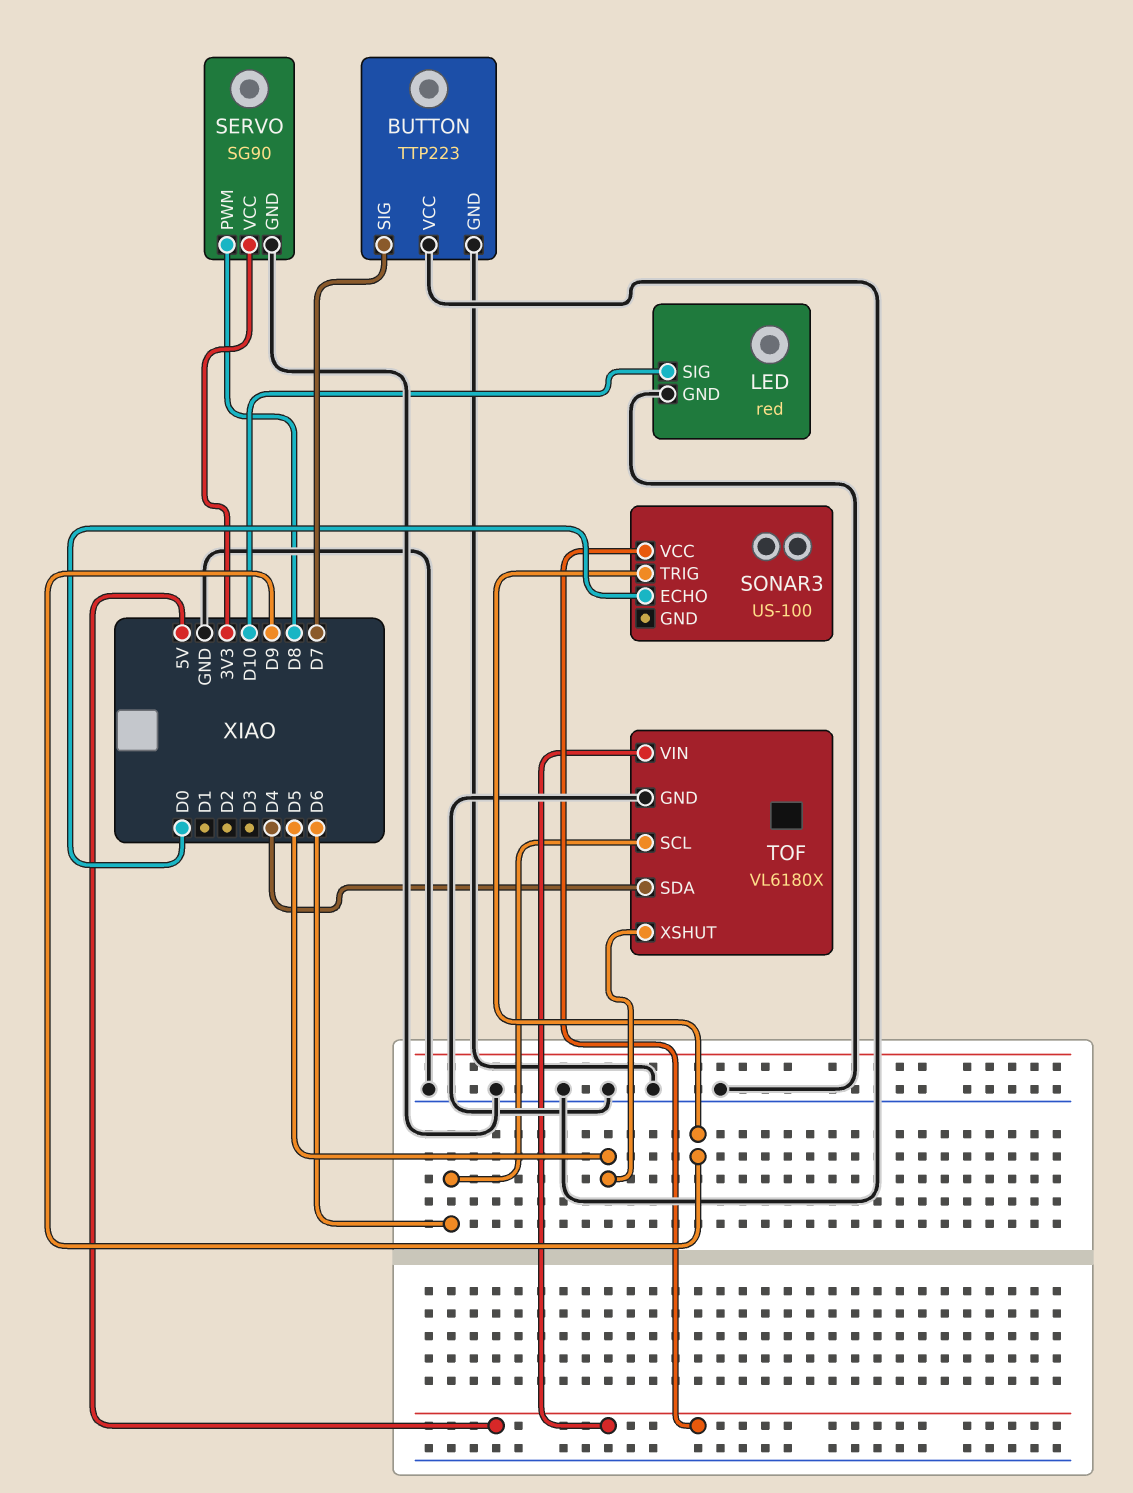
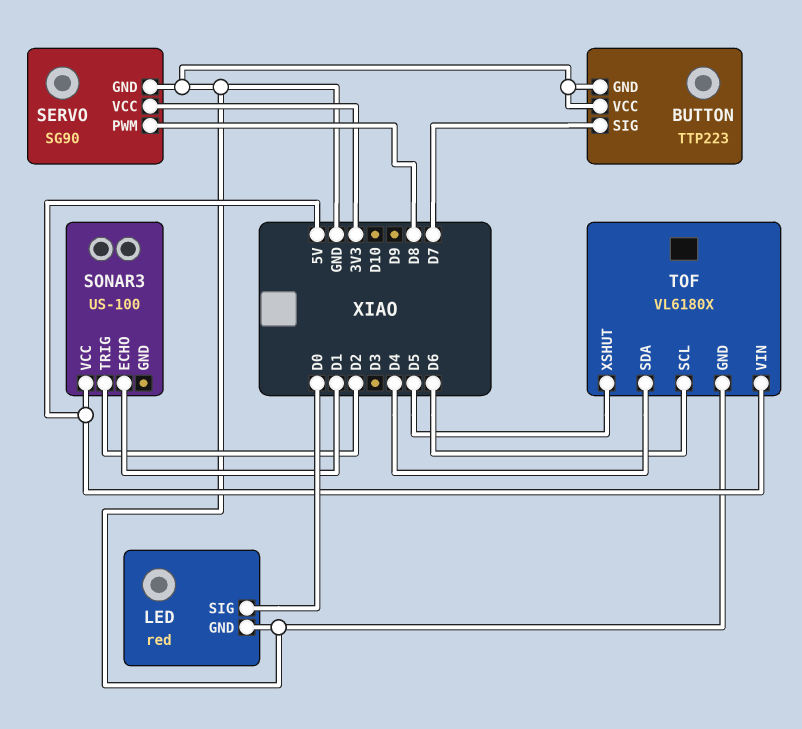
LED pin SIG: D10 -> D0
SONAR3 pin ECHO: D0 -> D1
SONAR3 pin TRIG: D9 -> D2

